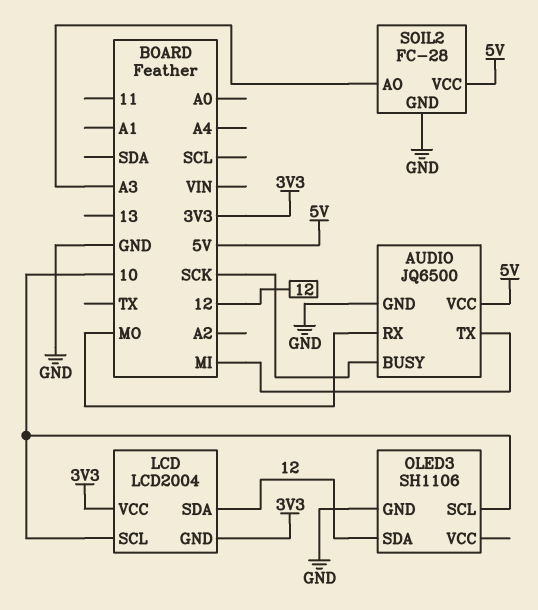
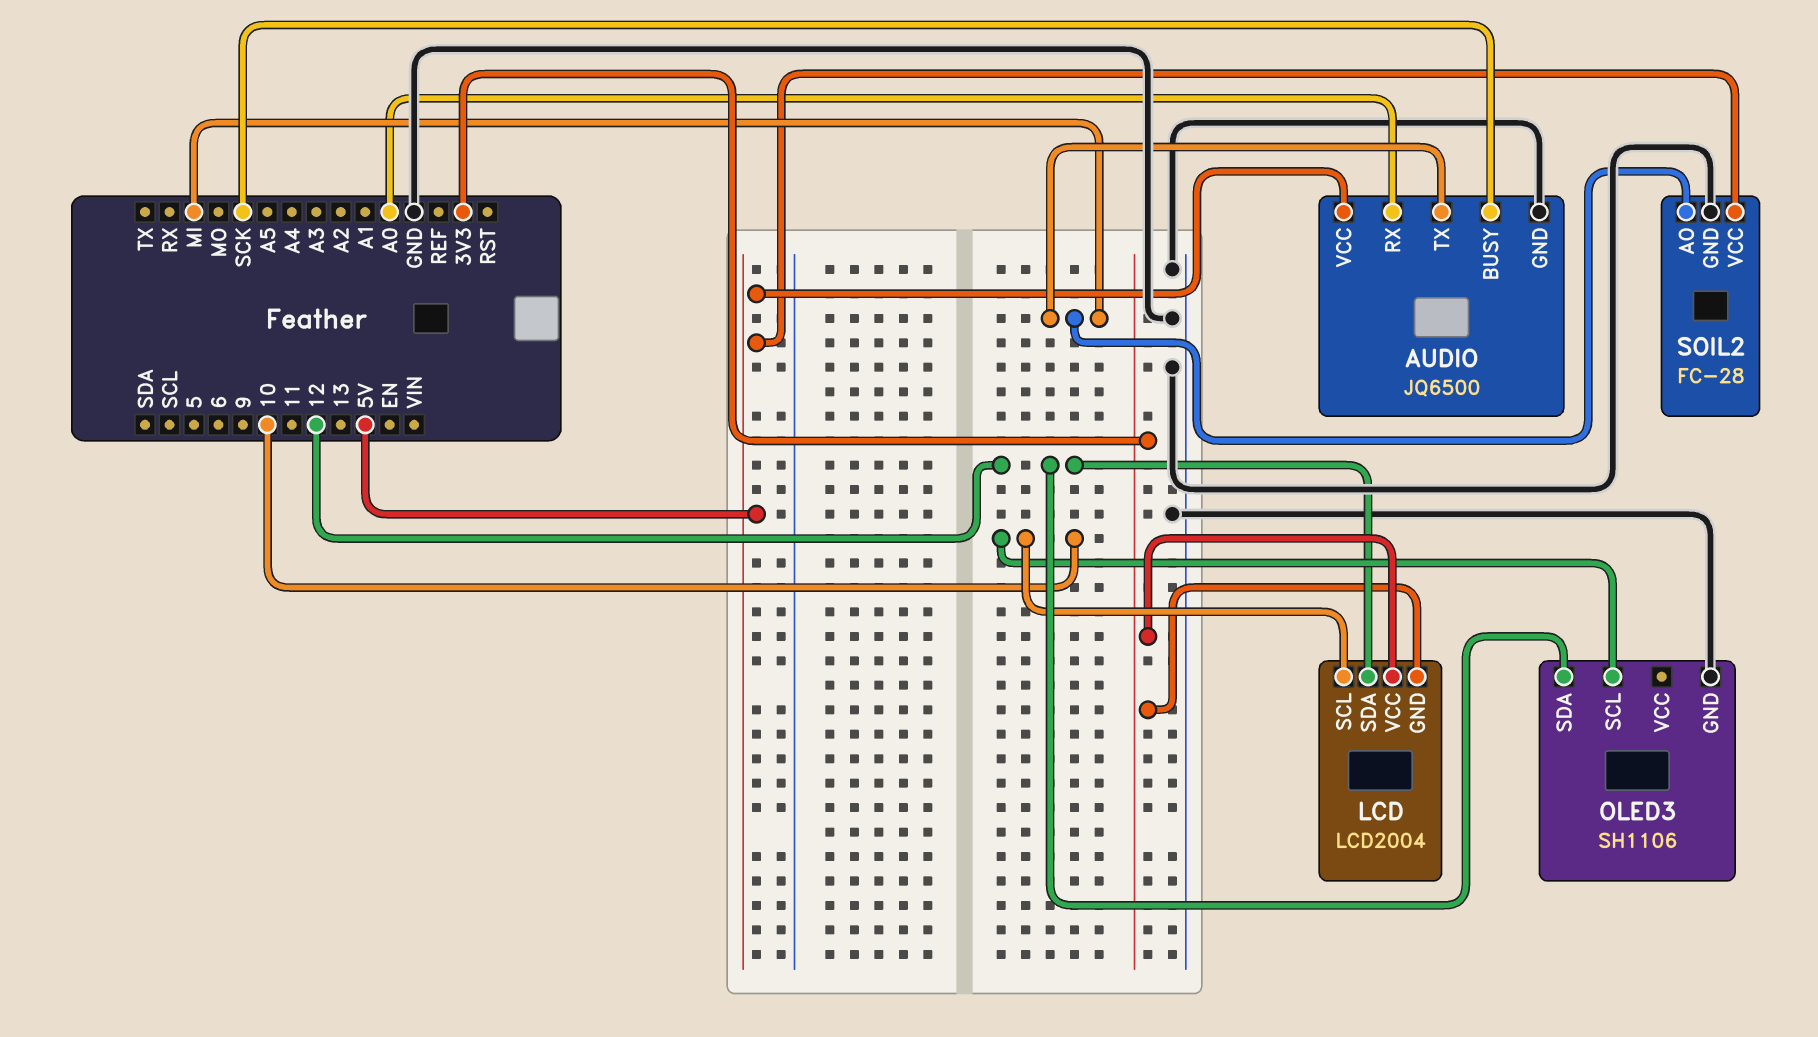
AUDIO pin RX: MO -> A0
SOIL2 pin AO: A3 -> MI

